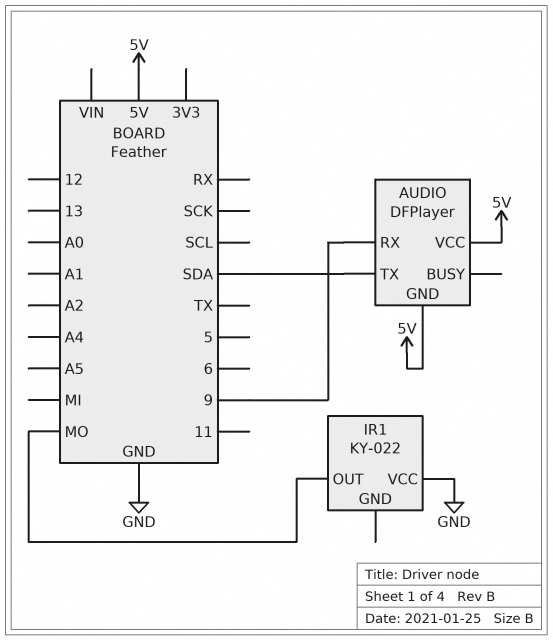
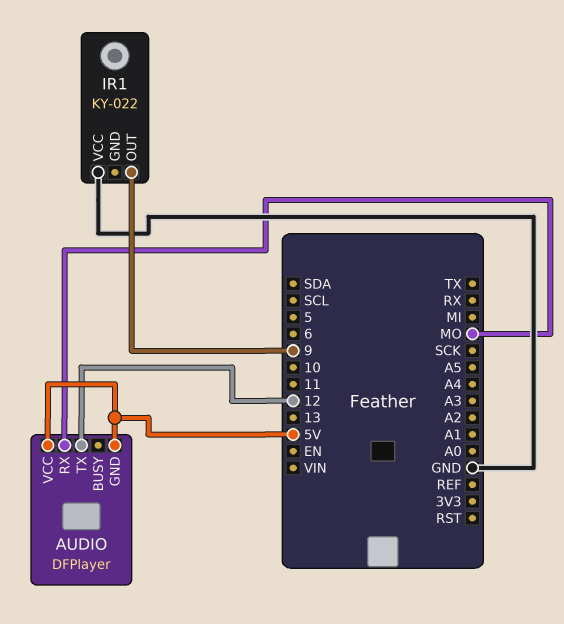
AUDIO pin RX: 9 -> MO
AUDIO pin TX: SDA -> 12
IR1 pin OUT: MO -> 9

